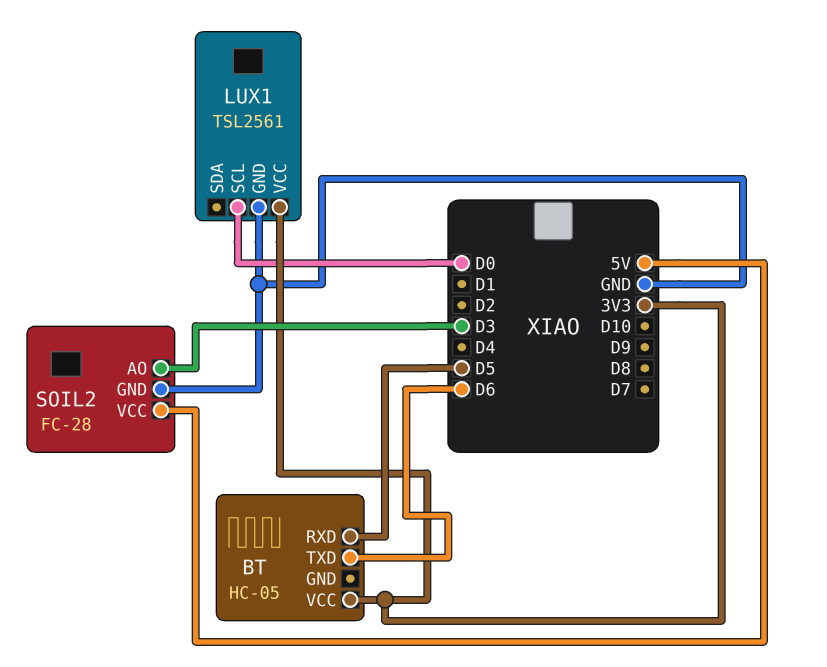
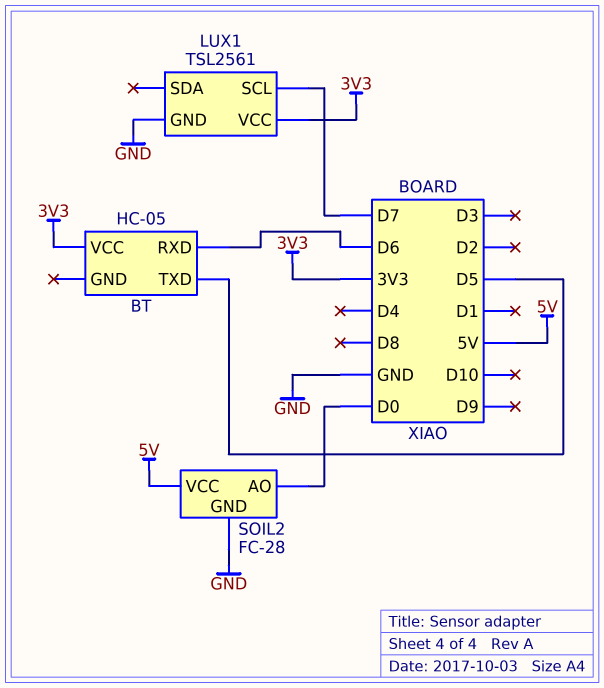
BT pin RXD: D5 -> D6
BT pin TXD: D6 -> D5
LUX1 pin SCL: D0 -> D7
SOIL2 pin AO: D3 -> D0

